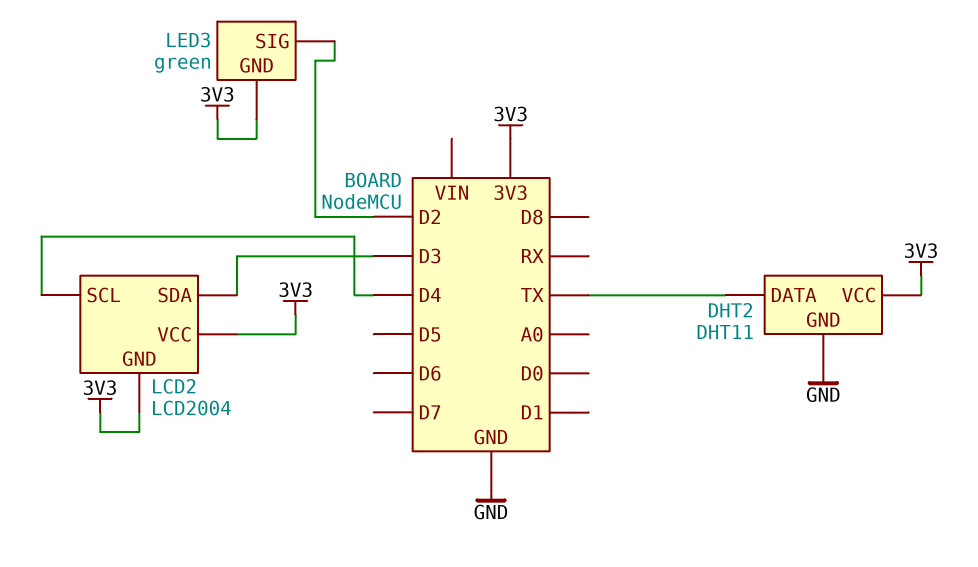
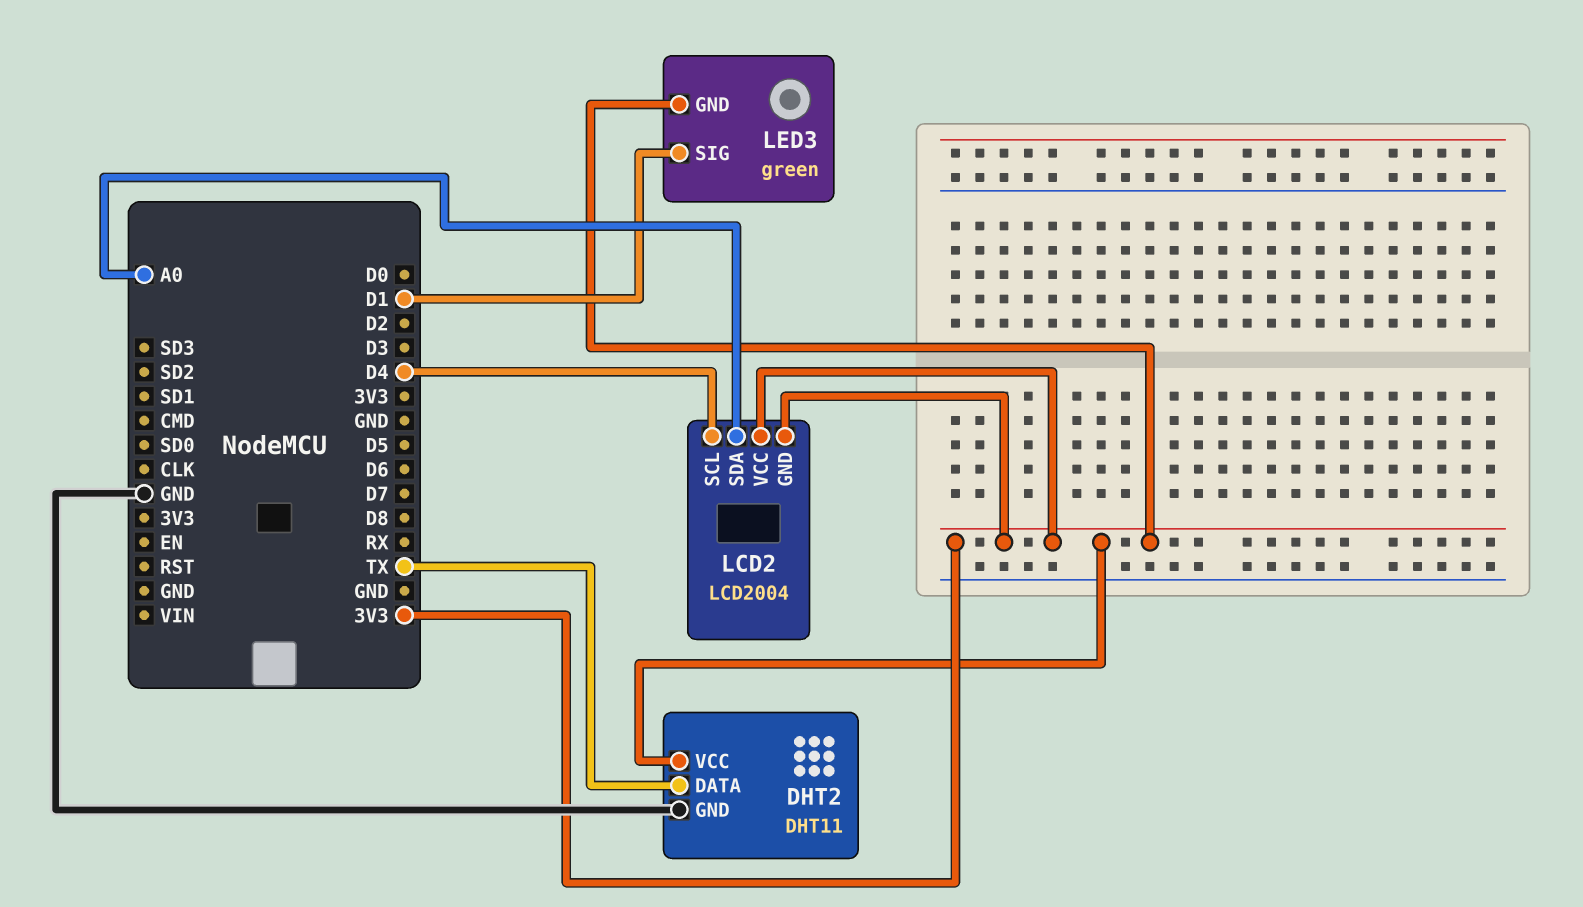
LCD2 pin SDA: D3 -> A0
LED3 pin SIG: D2 -> D1

